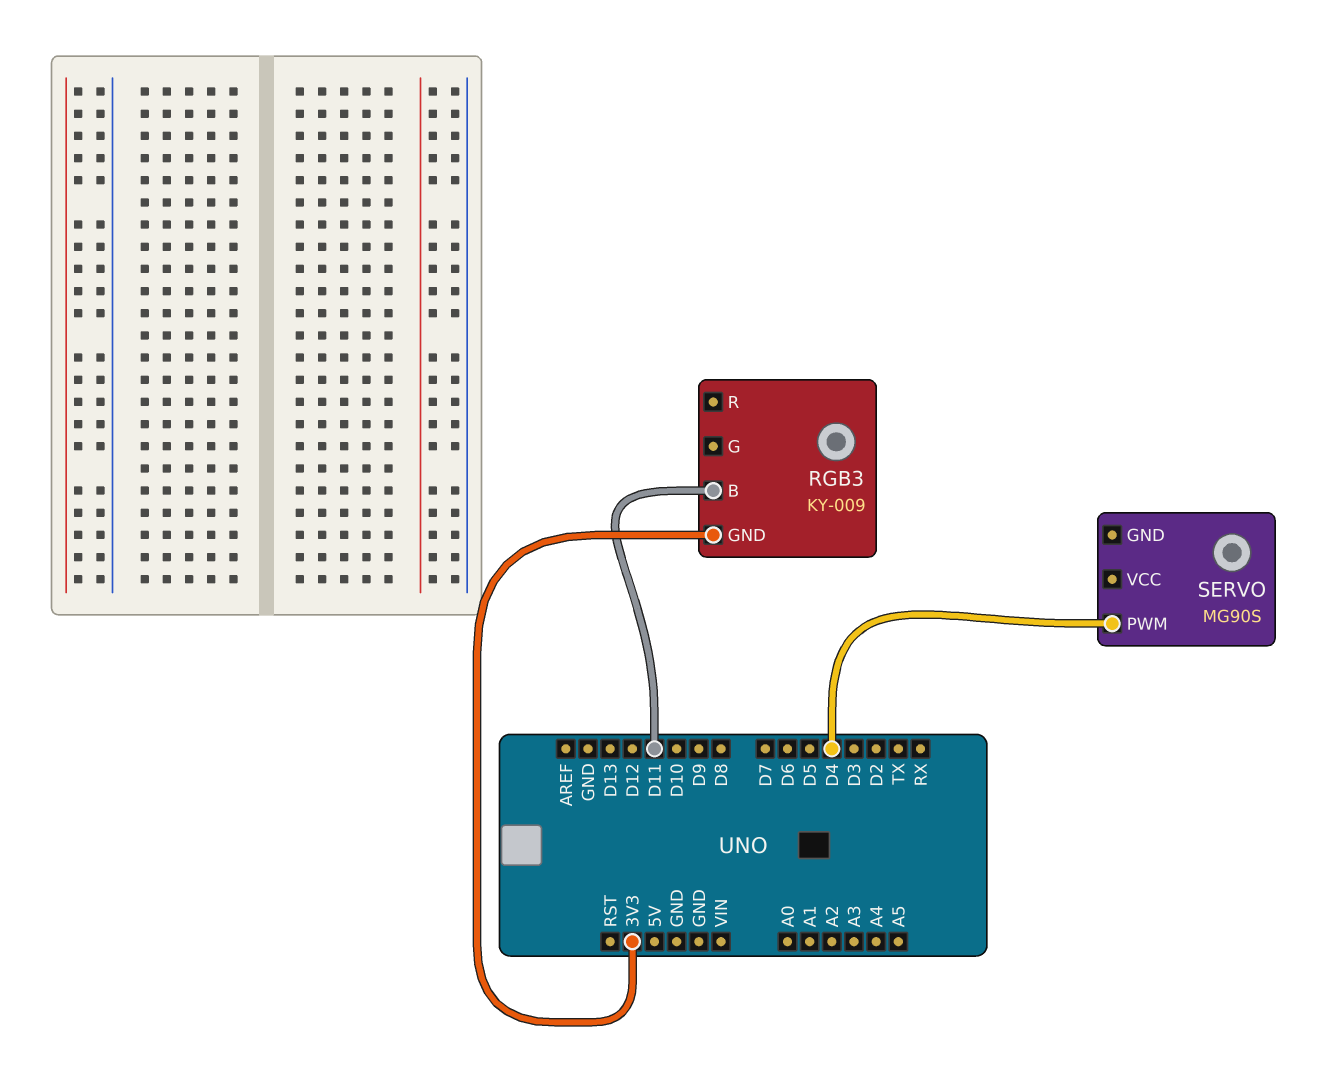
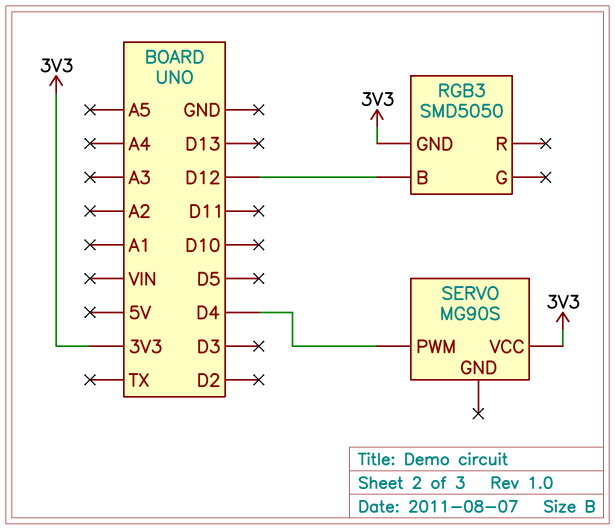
RGB3: KY-009 -> SMD5050
RGB3 pin B: D11 -> D12
SERVO pin VCC: none -> 3V3

